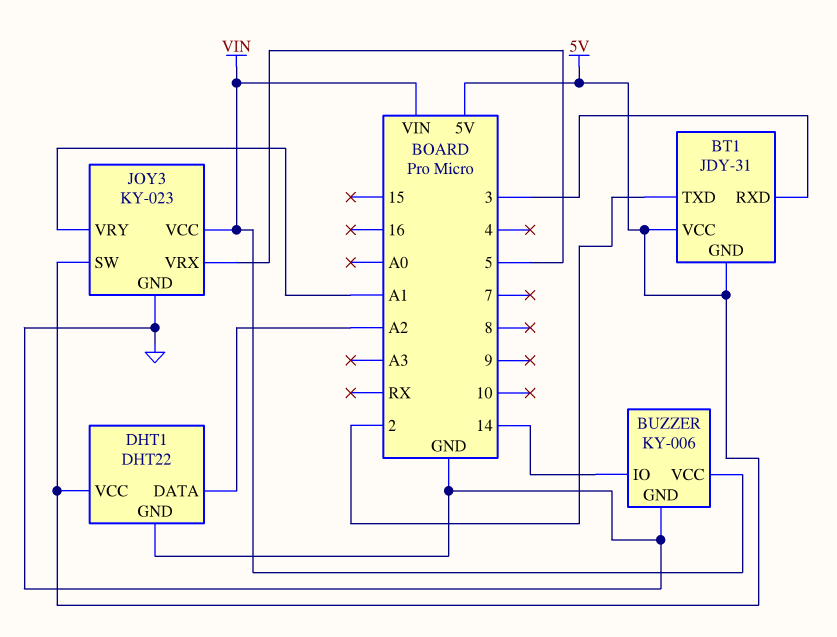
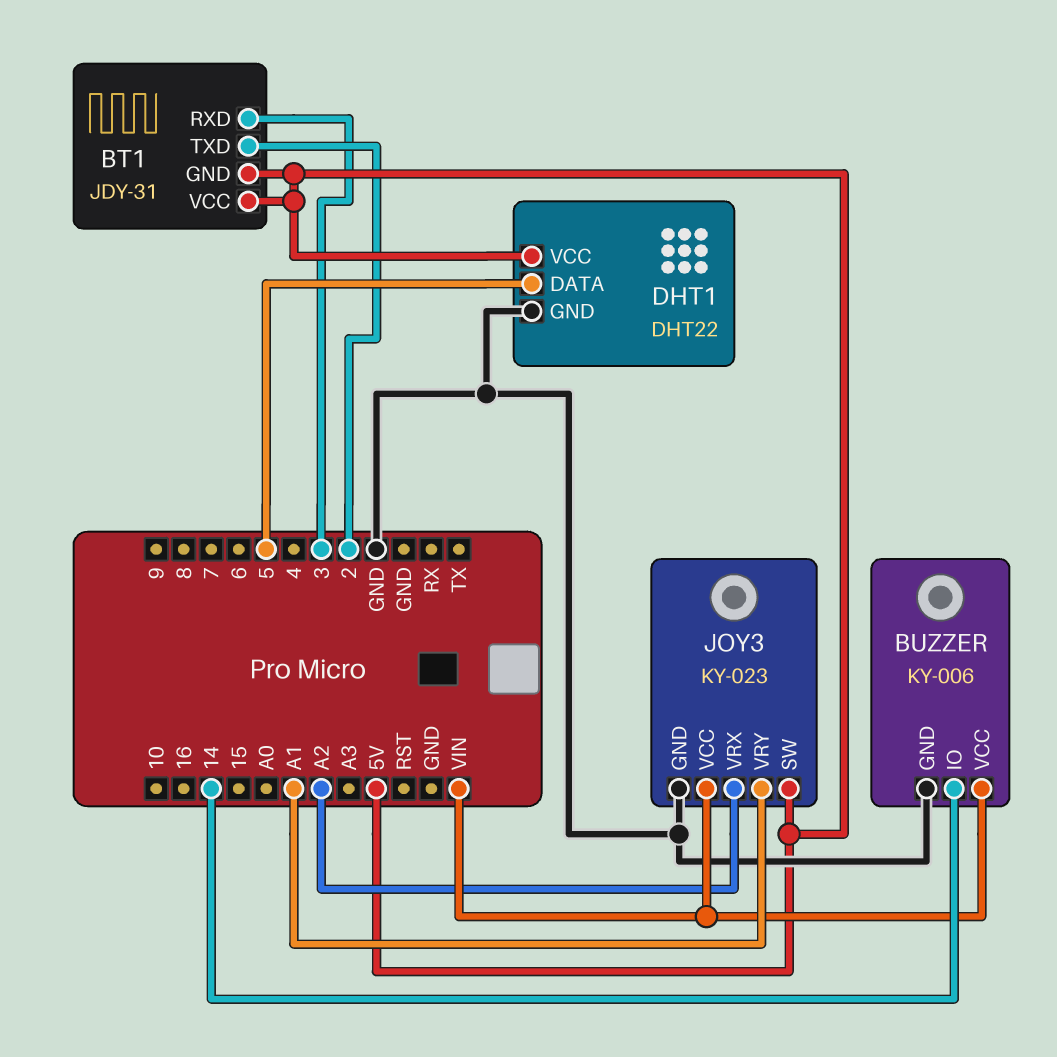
DHT1 pin DATA: A2 -> 5
JOY3 pin VRX: 5 -> A2

